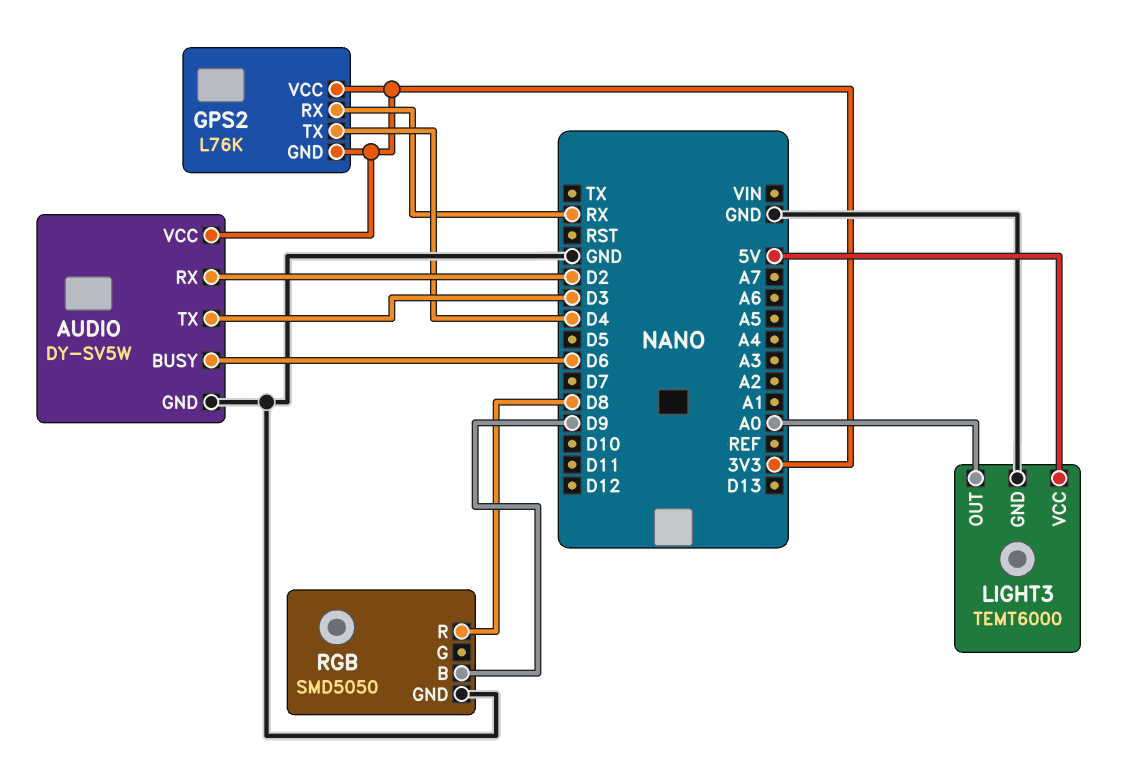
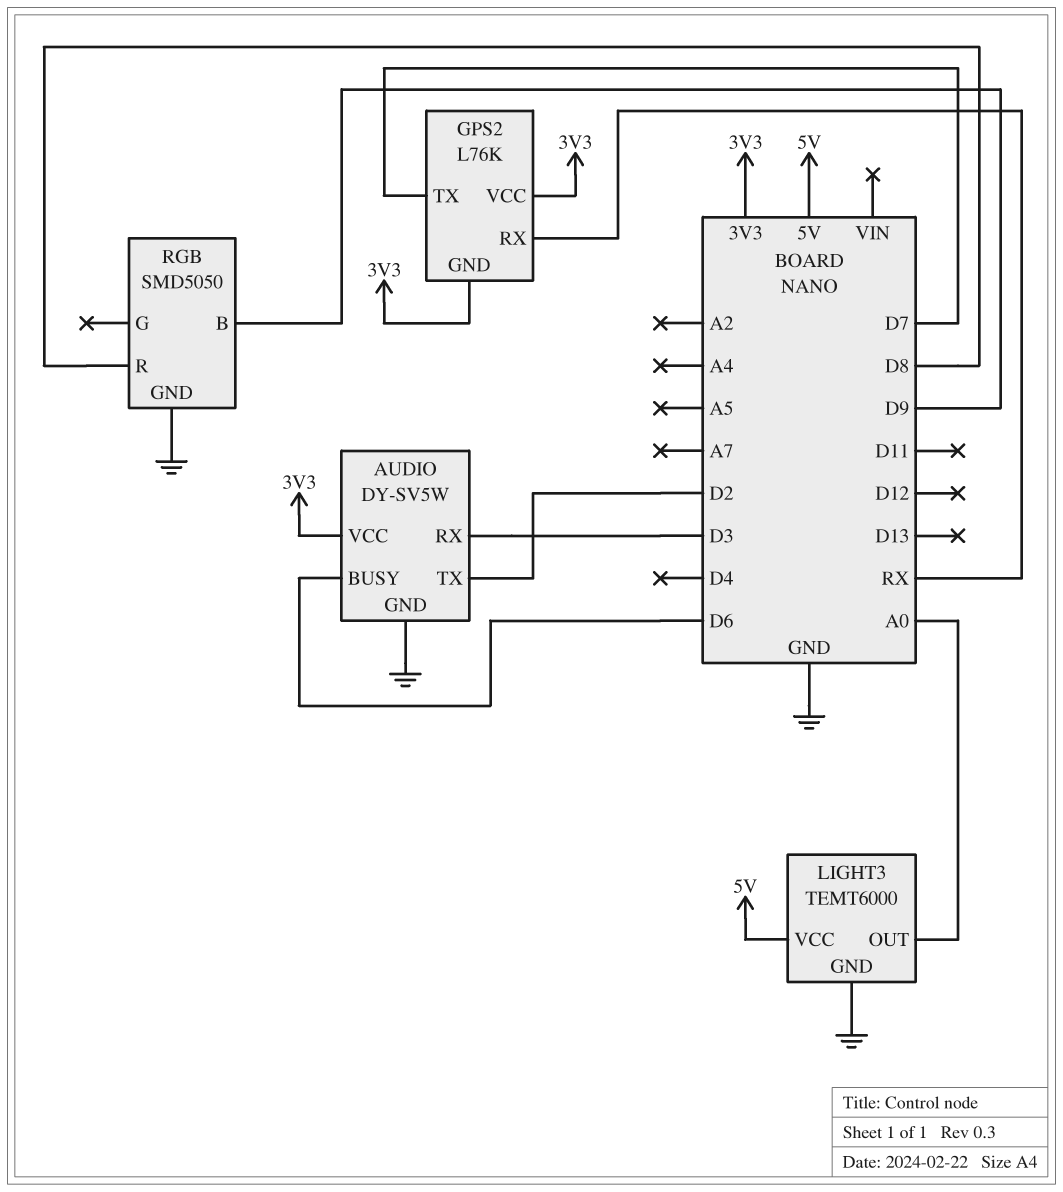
AUDIO pin RX: D2 -> D3
AUDIO pin TX: D3 -> D2
GPS2 pin TX: D4 -> D7

